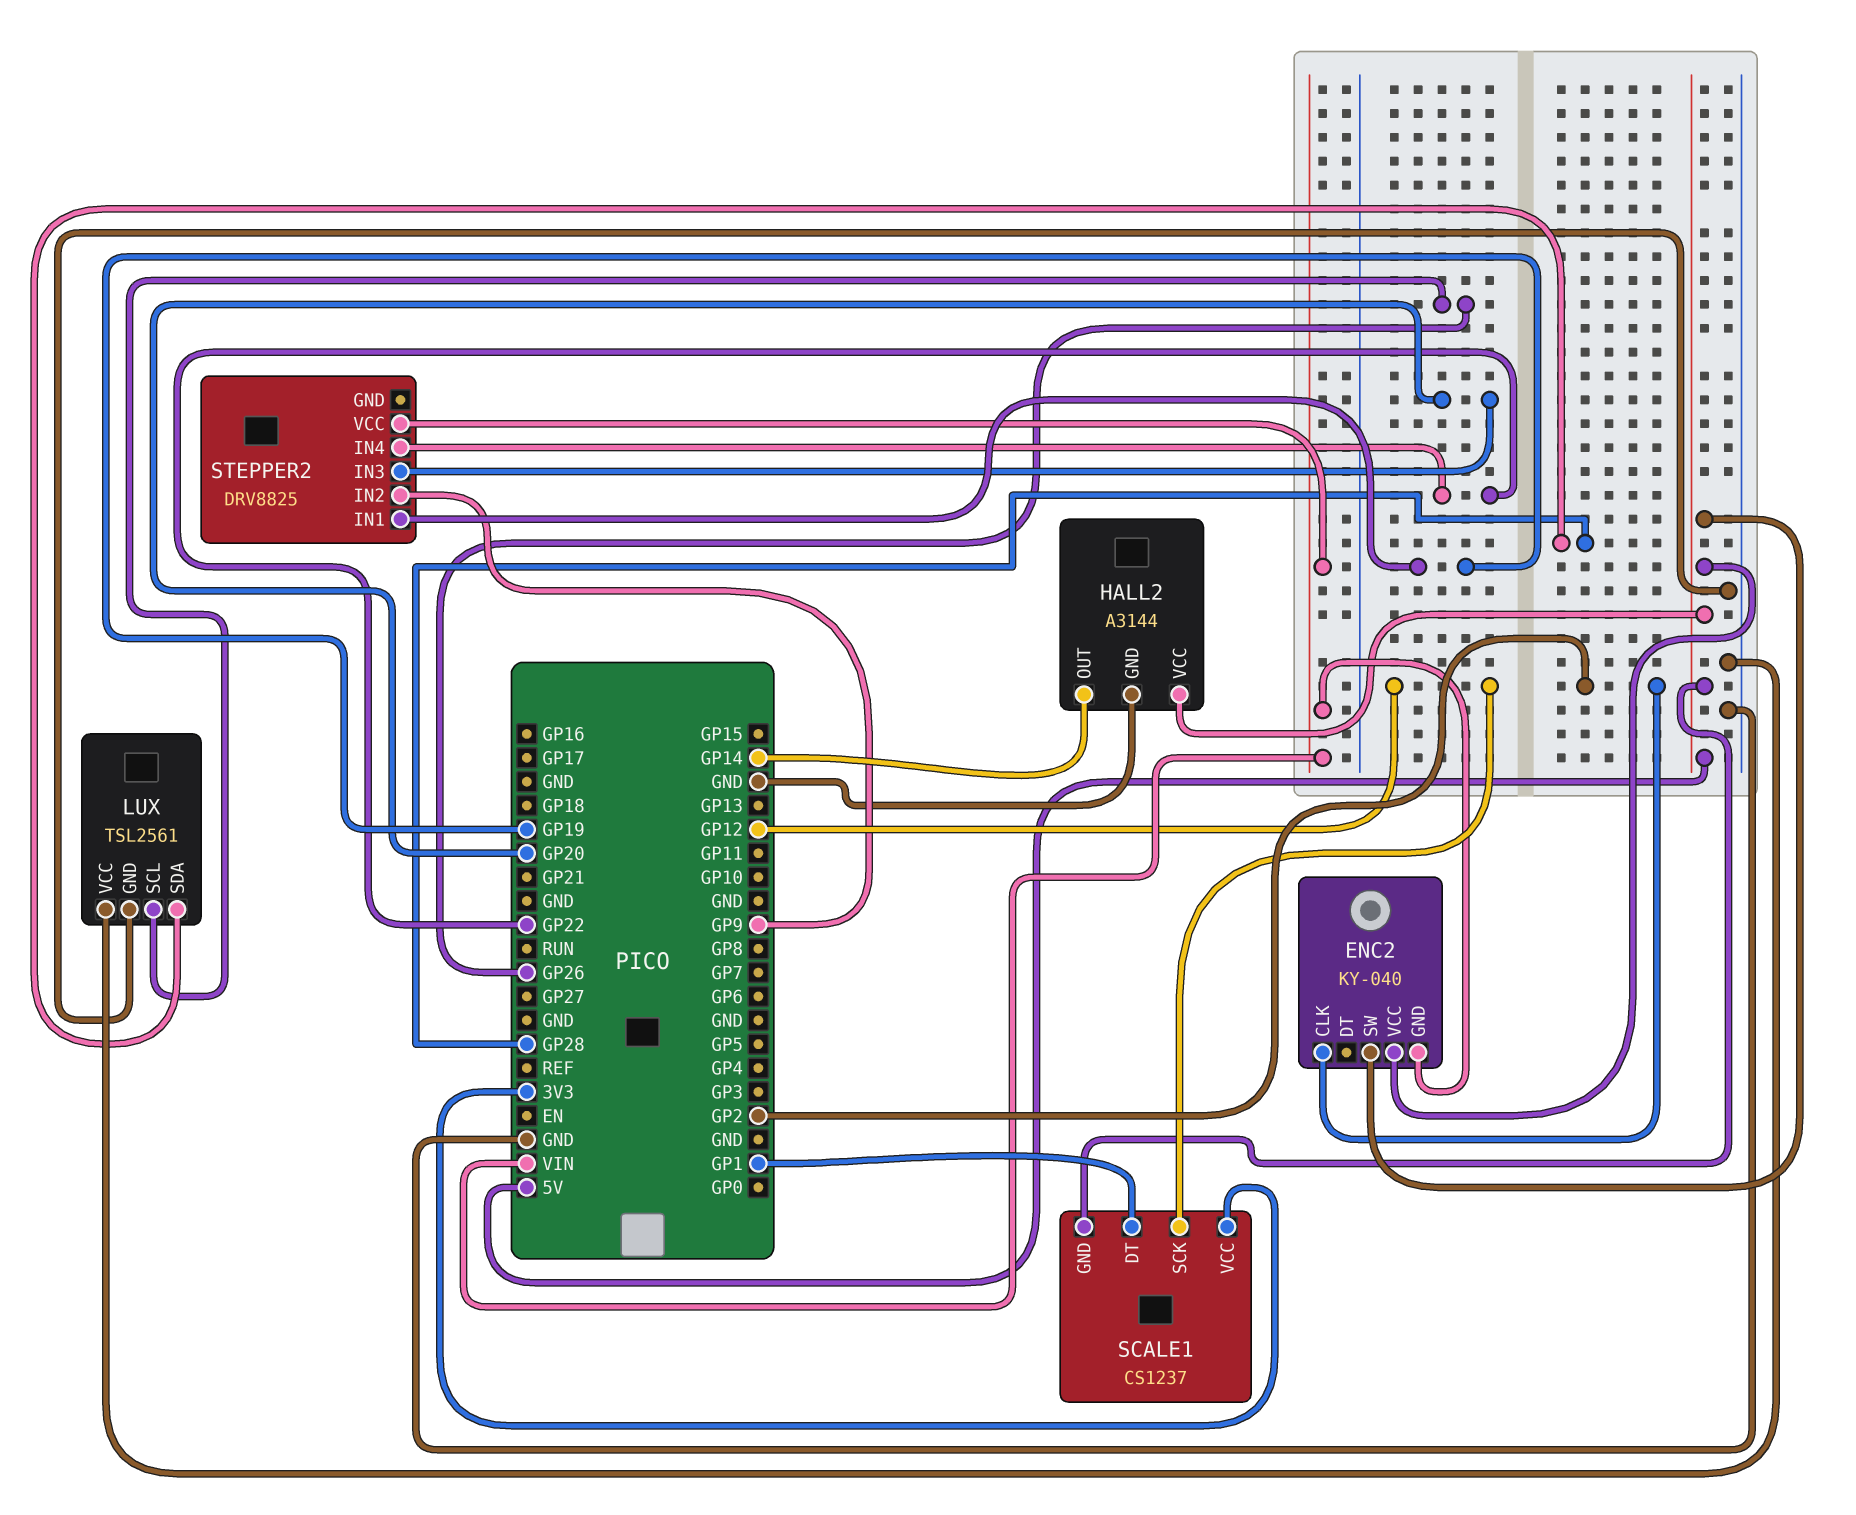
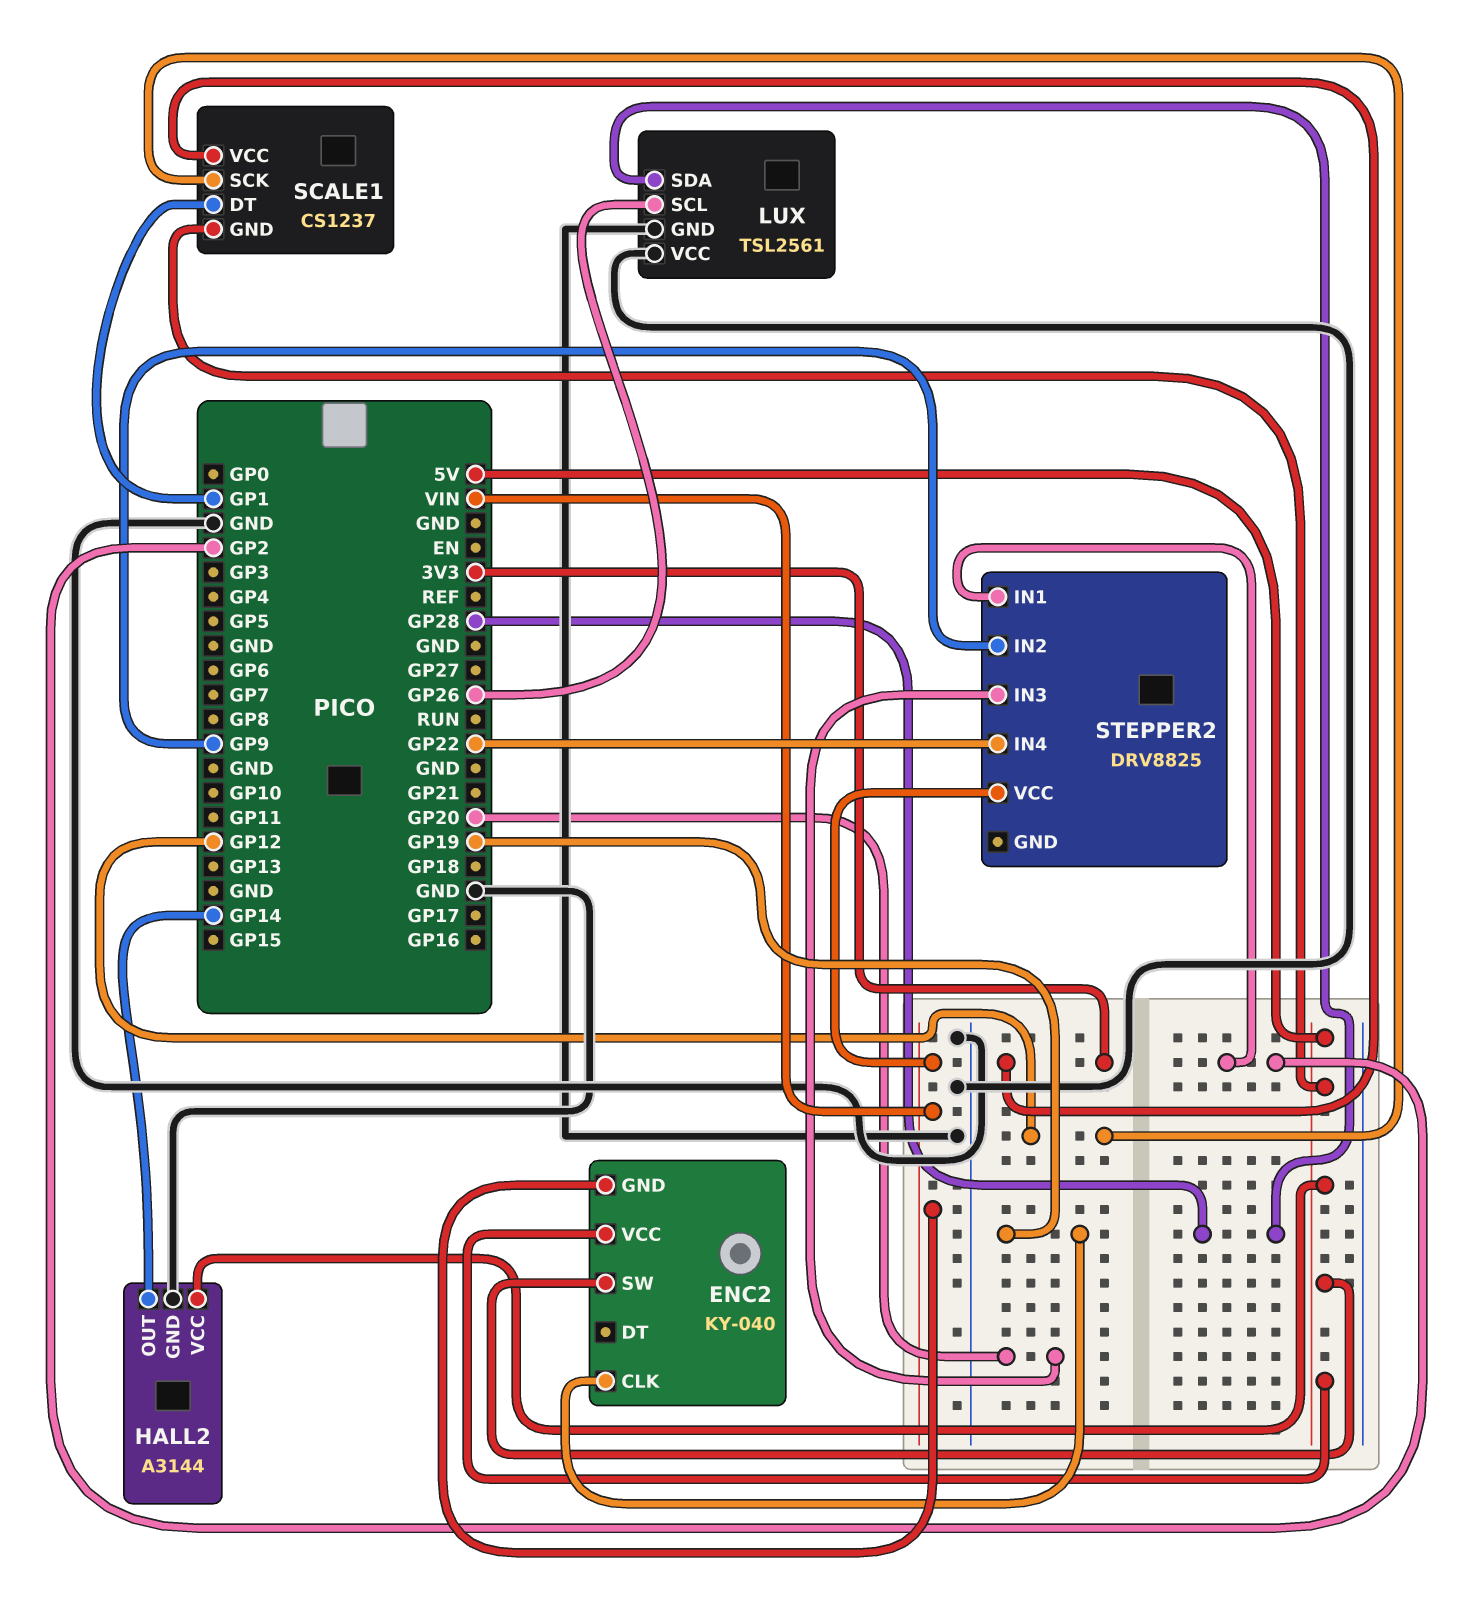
ENC2 pin CLK: GP2 -> GP19
STEPPER2 pin IN1: GP19 -> GP2

